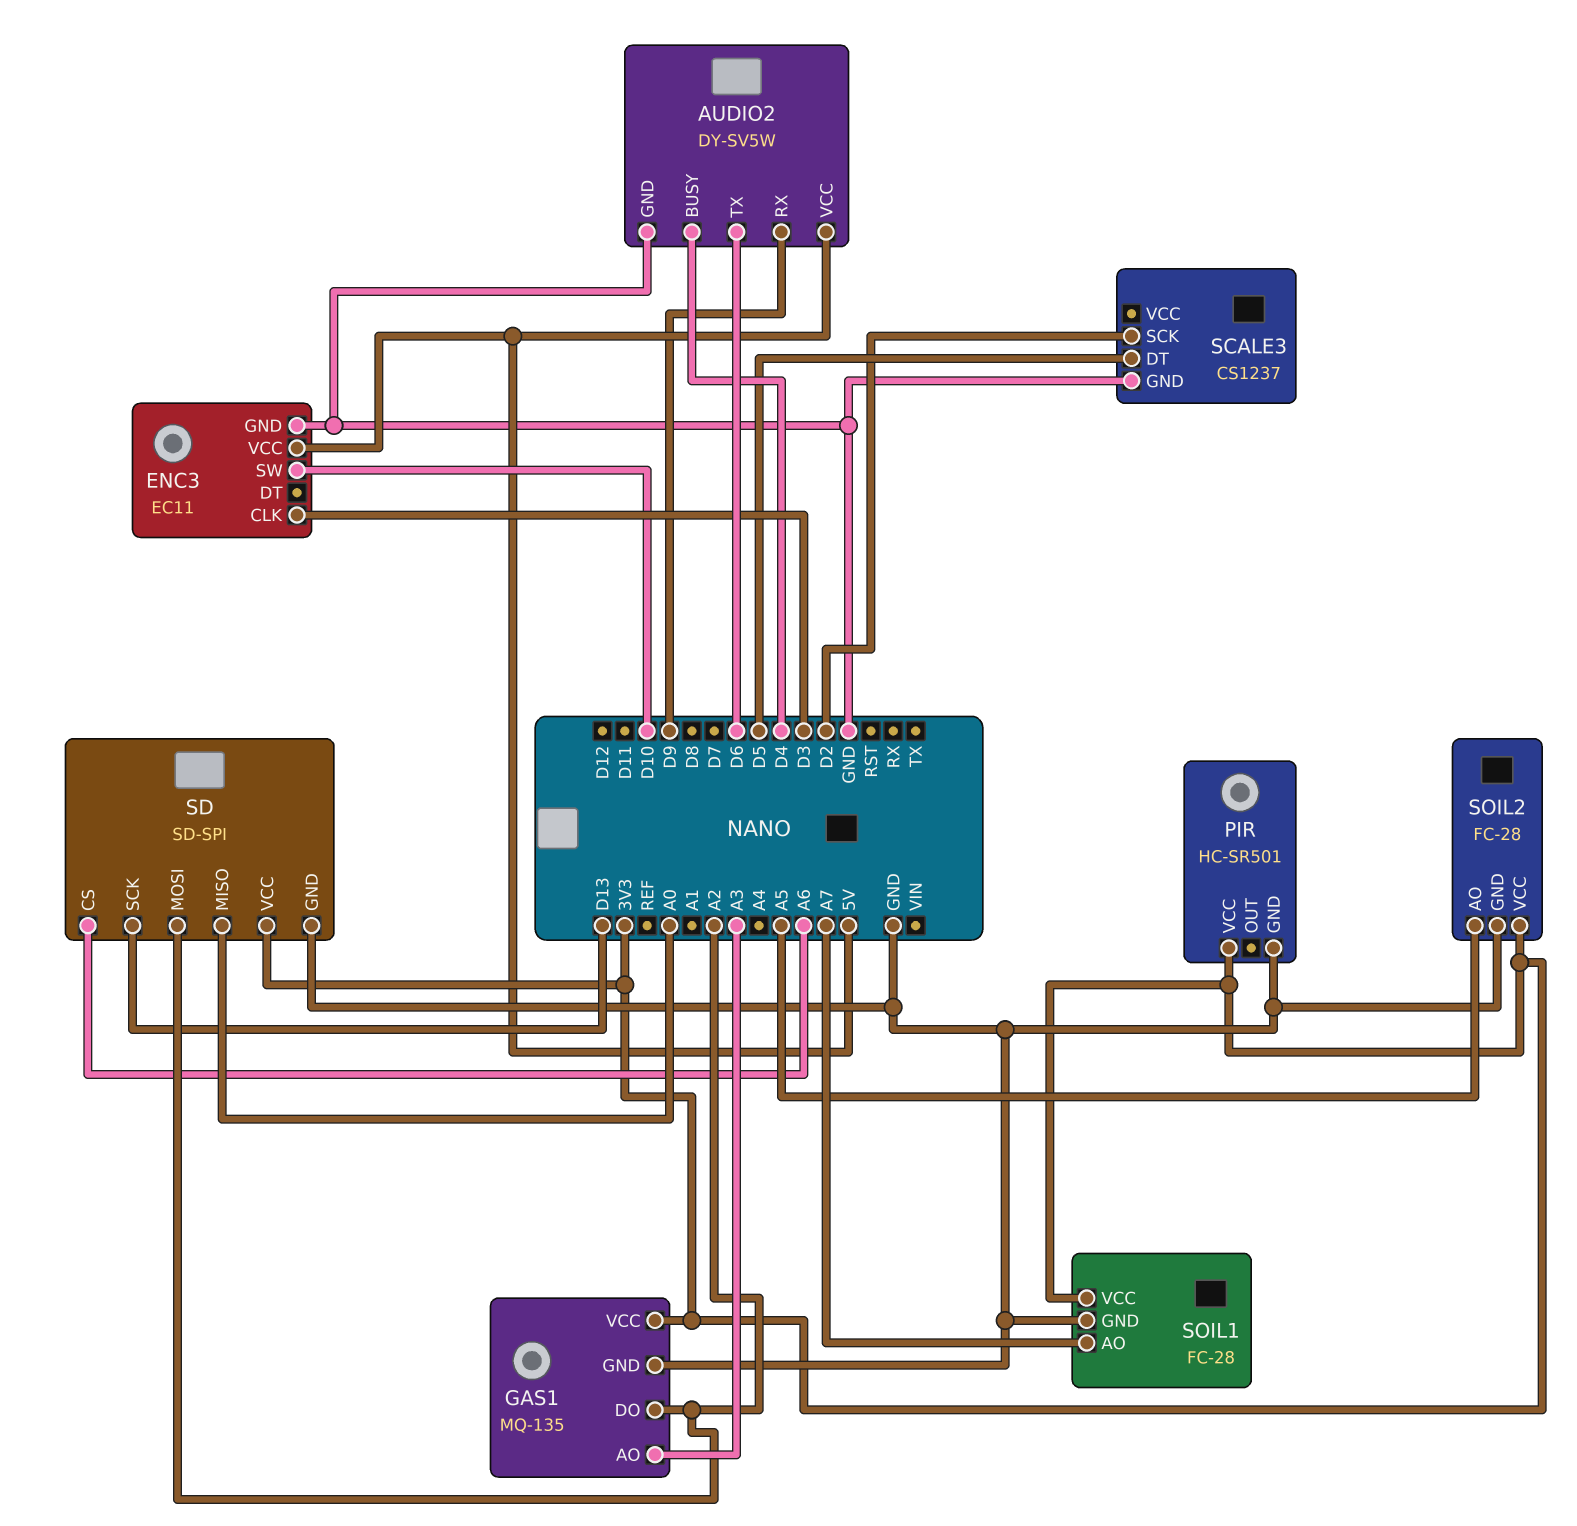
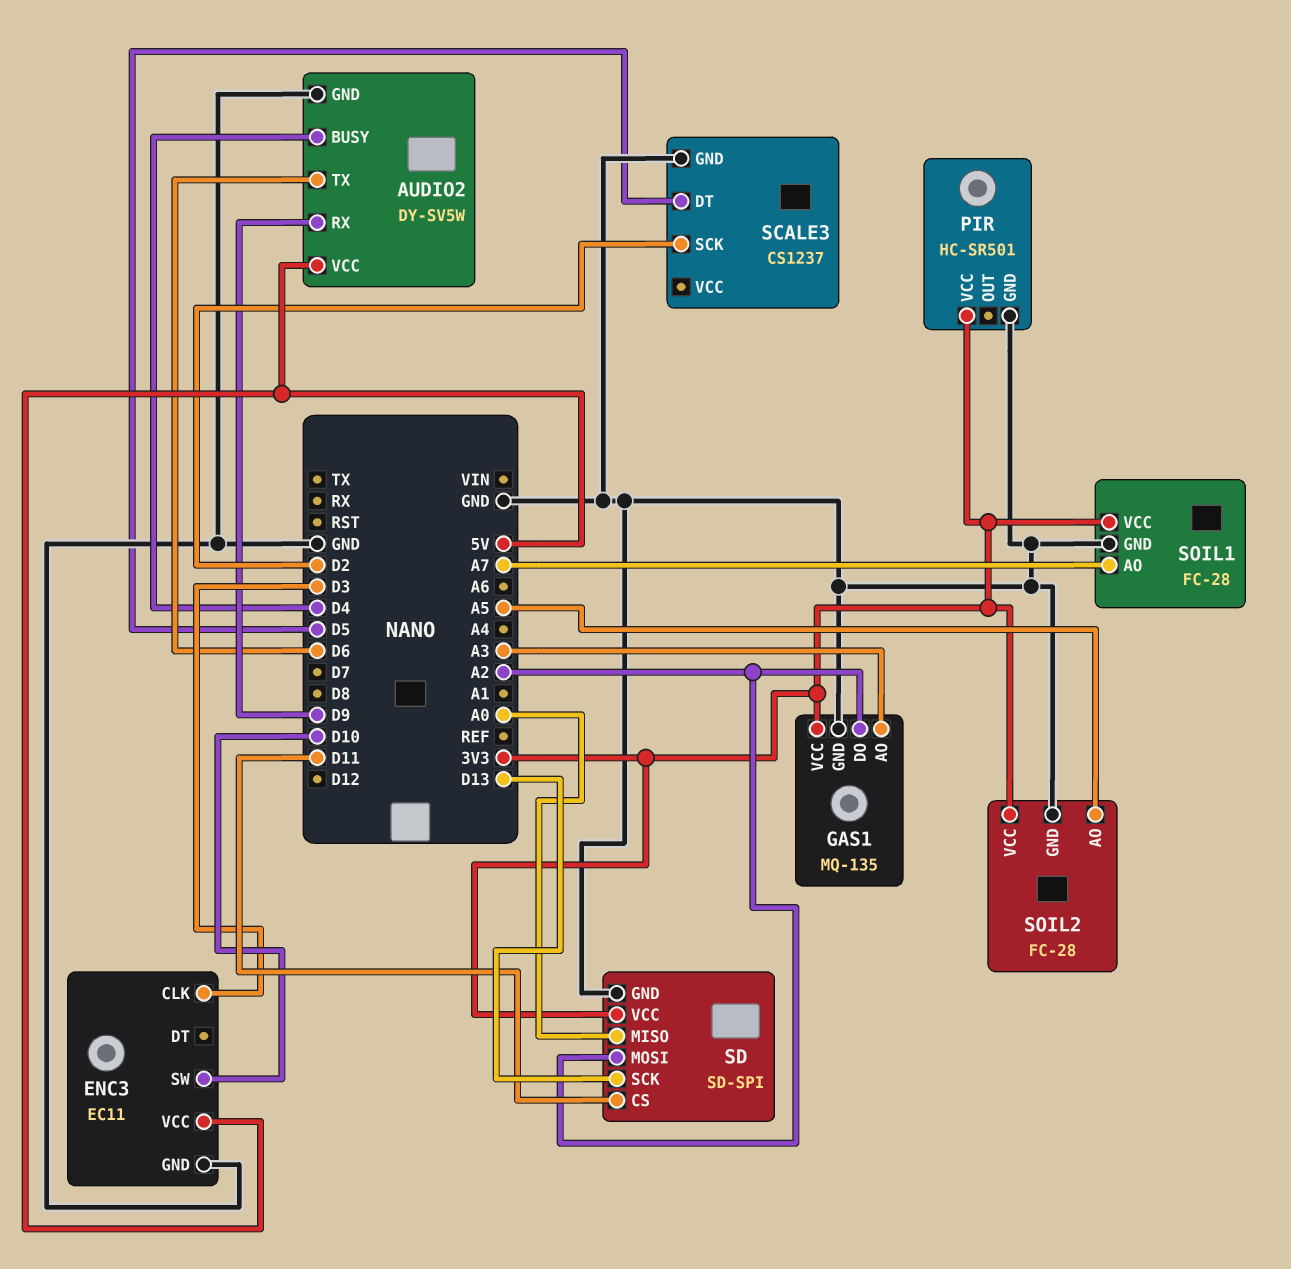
SD pin CS: A6 -> D11

